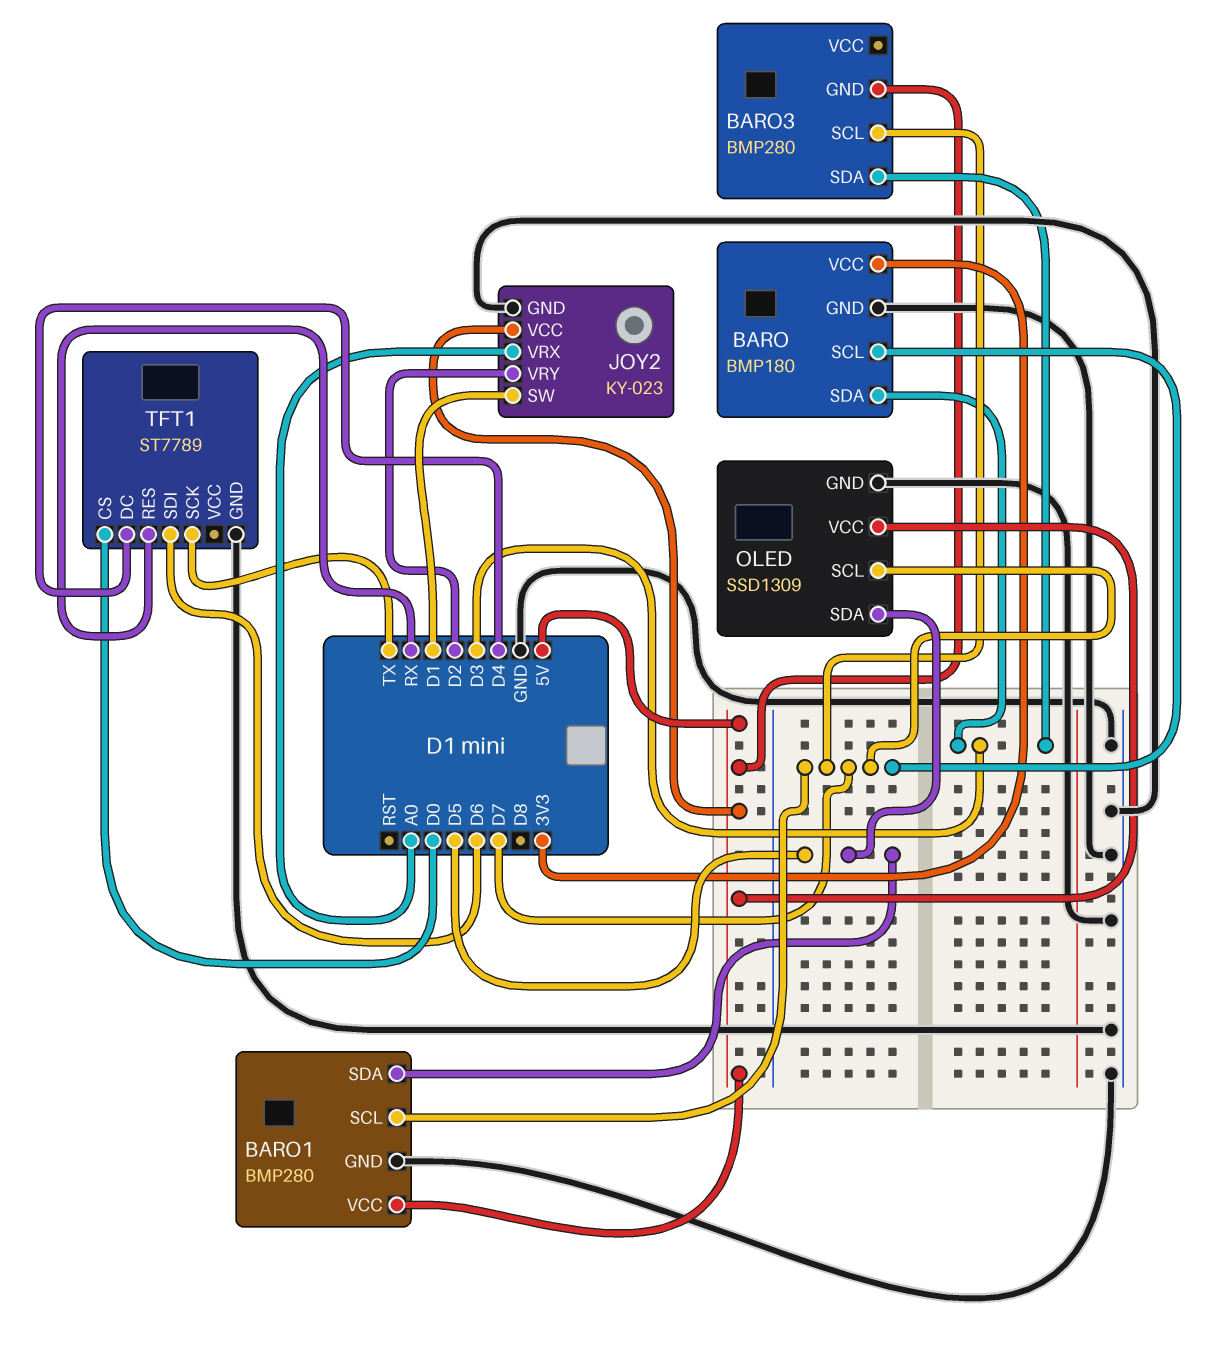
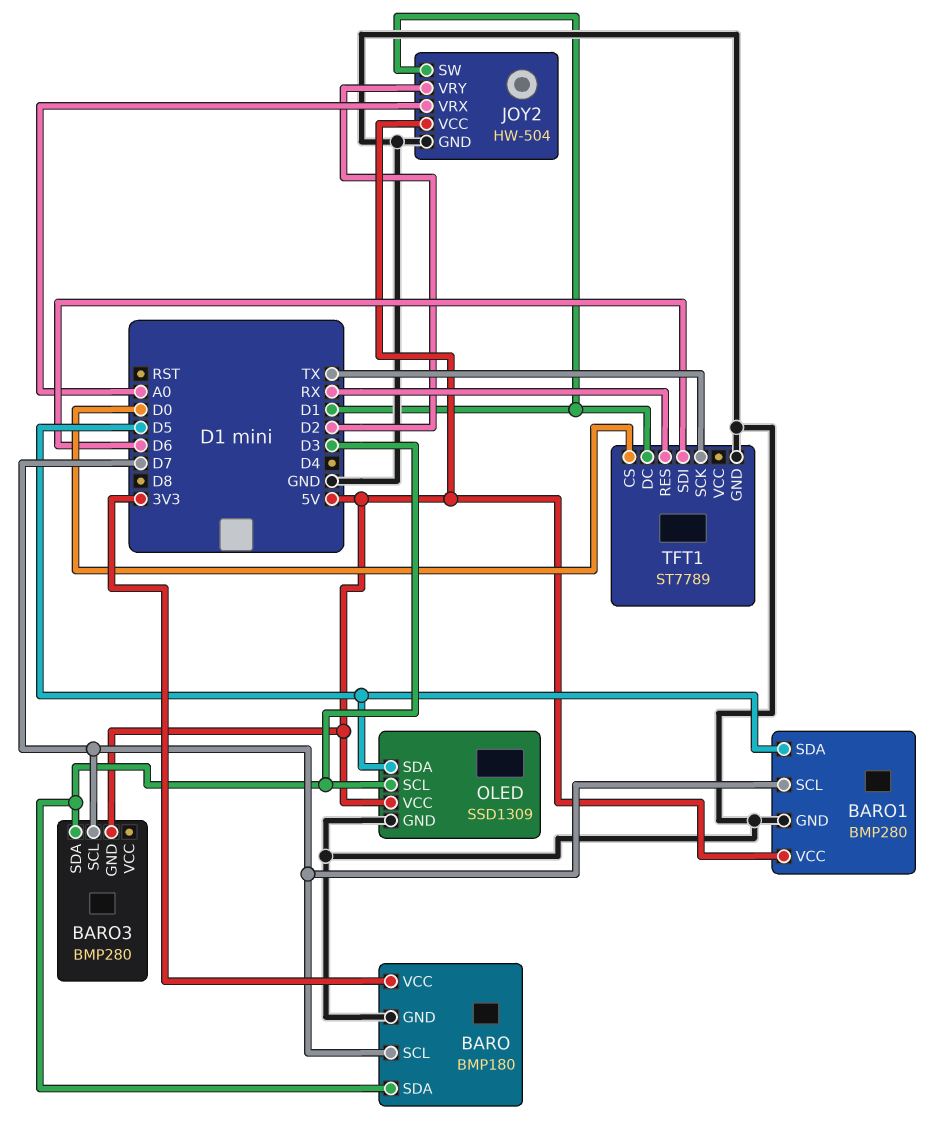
JOY2: KY-023 -> HW-504
OLED pin SCL: D7 -> D3
TFT1 pin DC: D4 -> D1

